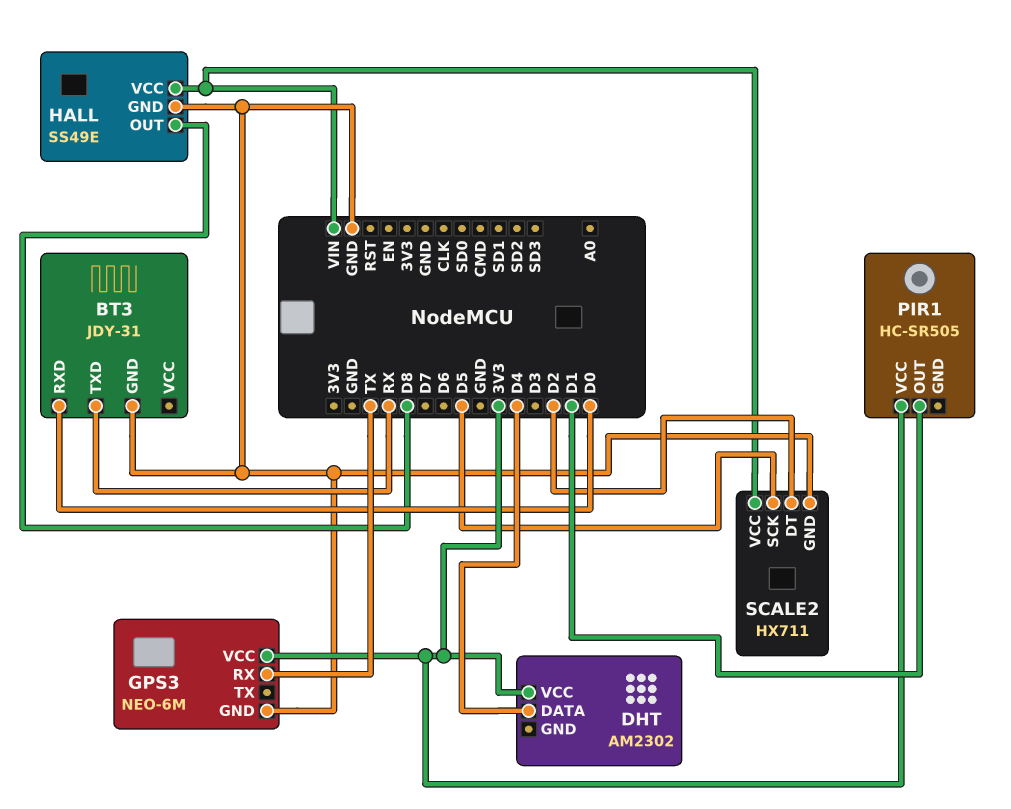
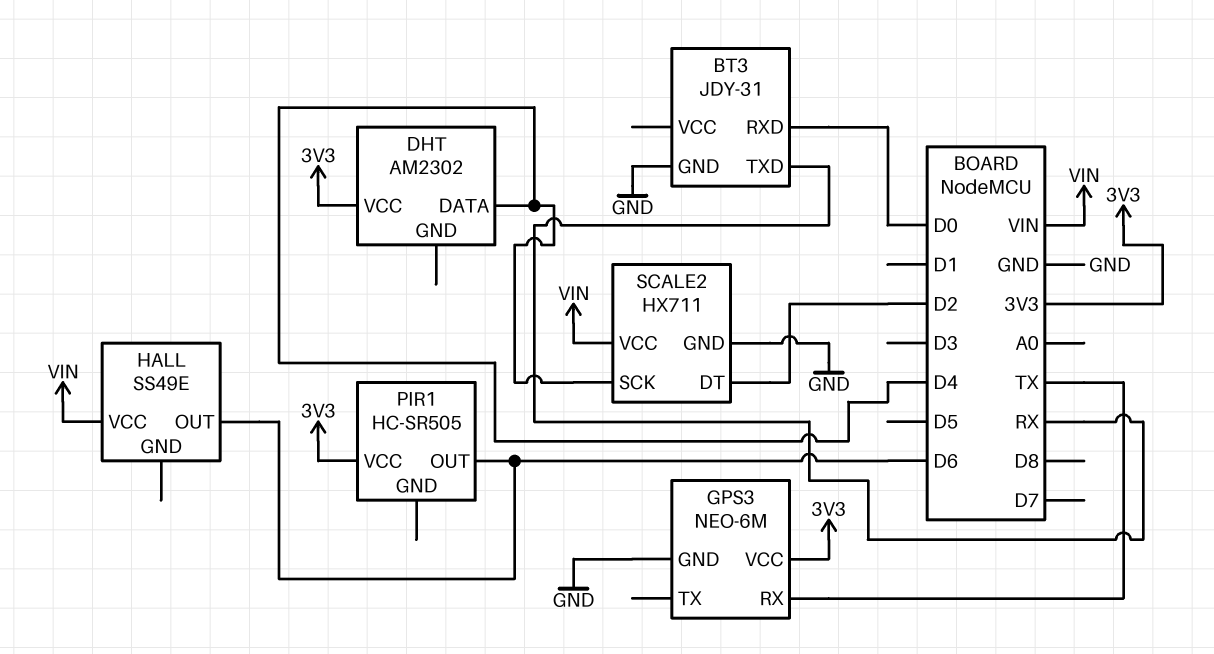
HALL pin GND: GND -> none
HALL pin OUT: D8 -> D6
PIR1 pin OUT: D1 -> D6
SCALE2 pin SCK: D5 -> D4

